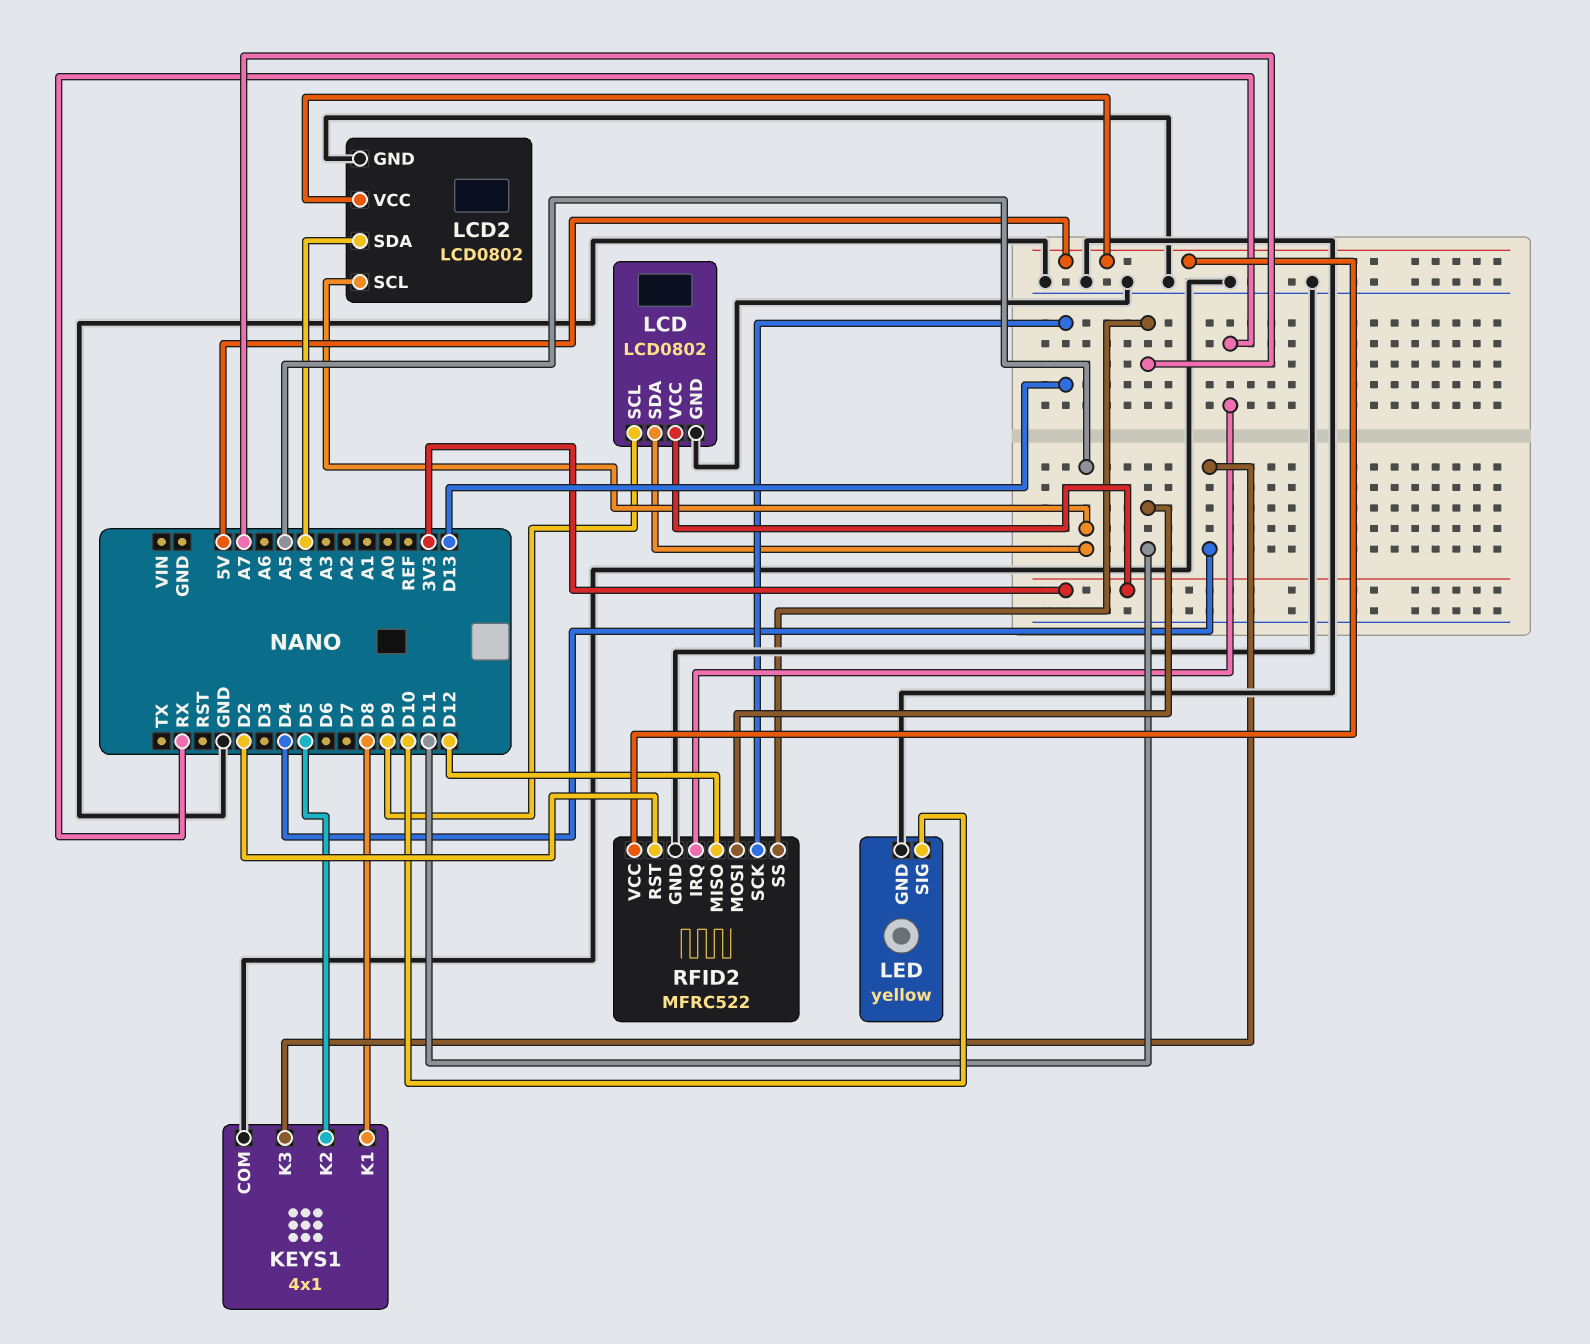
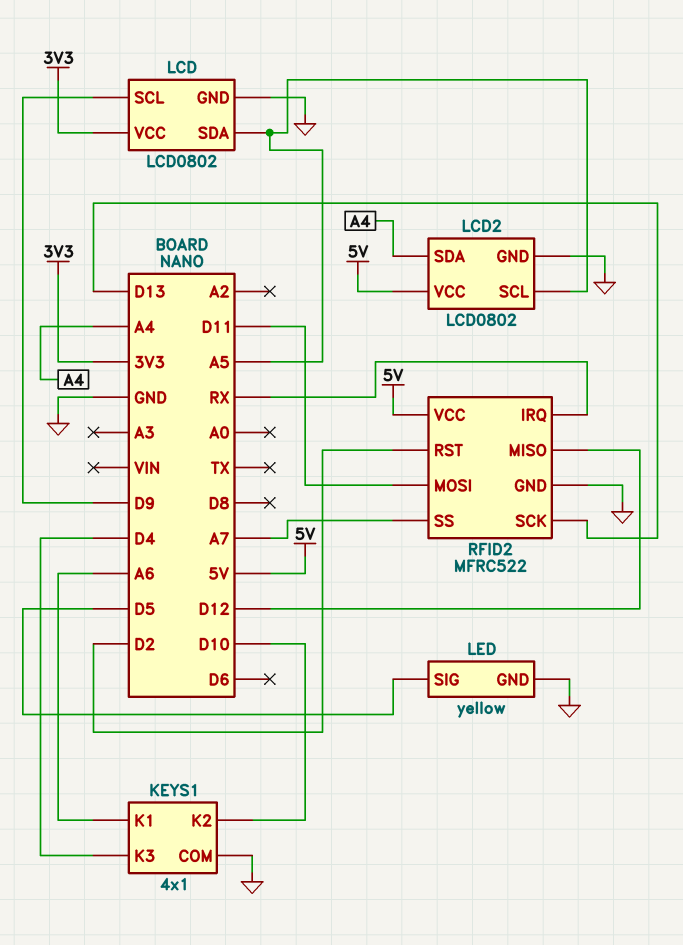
KEYS1 pin K1: D8 -> A6
KEYS1 pin K2: D5 -> D10
LED pin SIG: D10 -> D5

